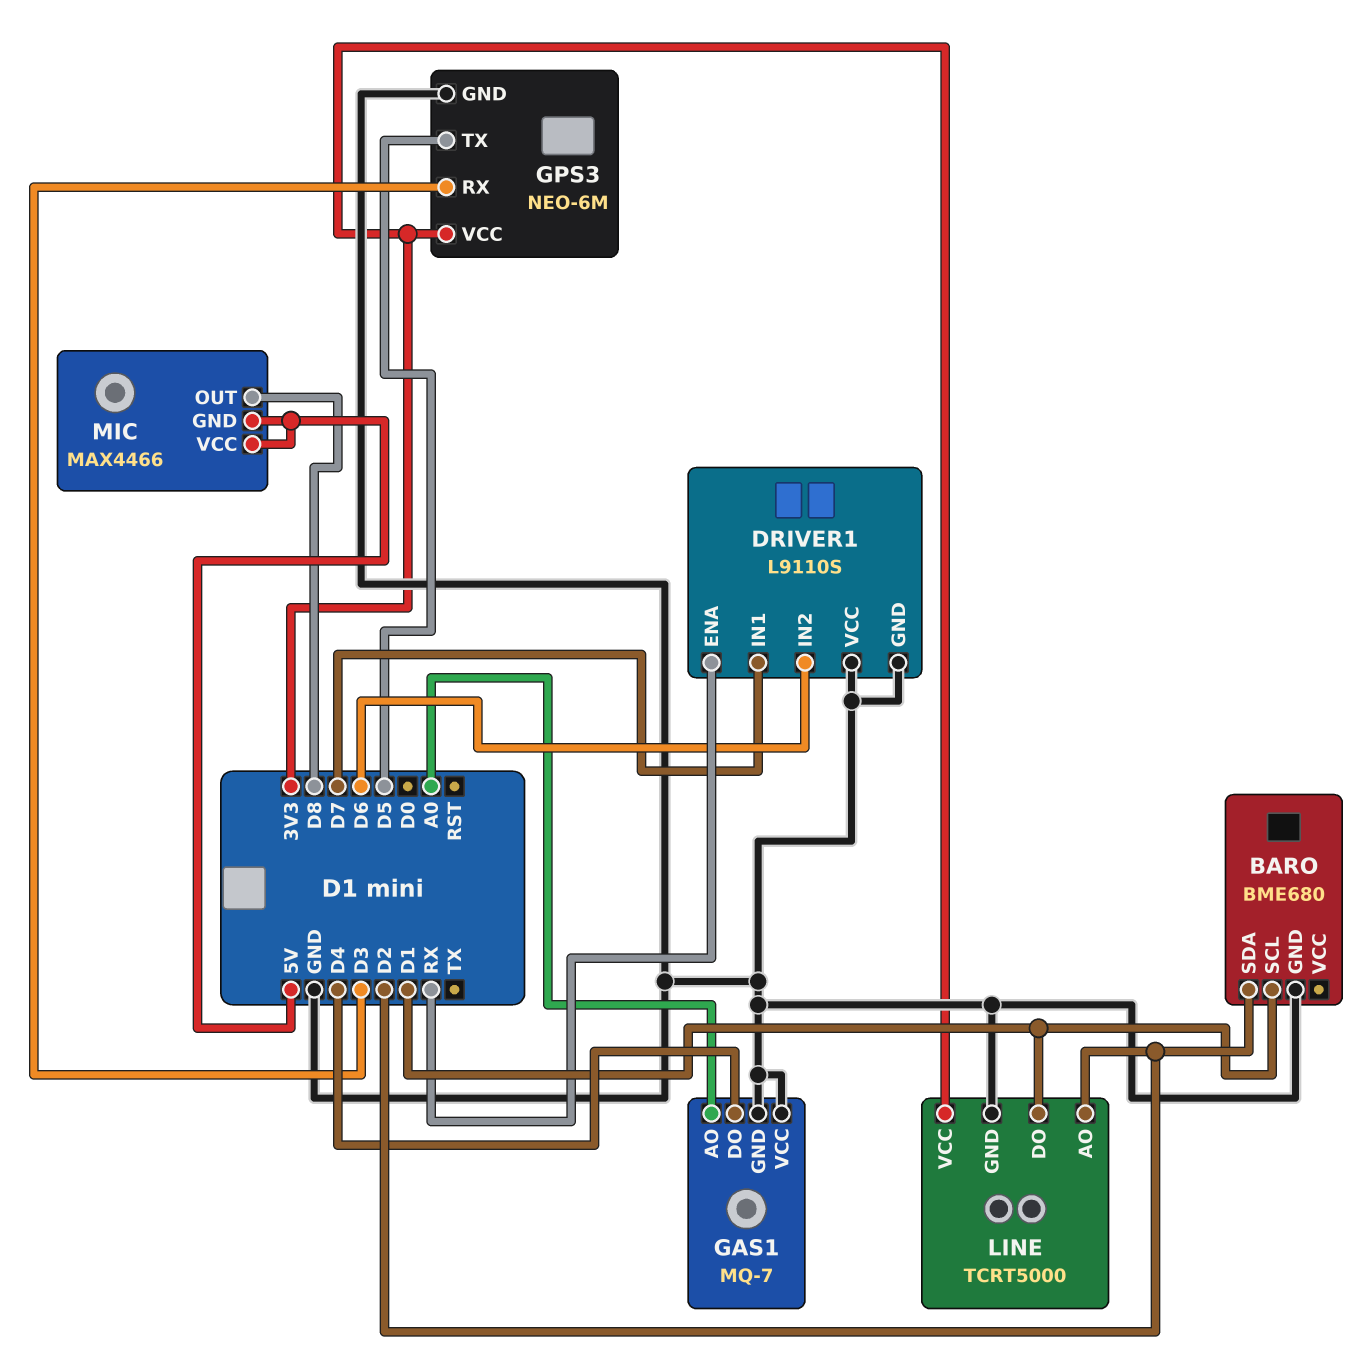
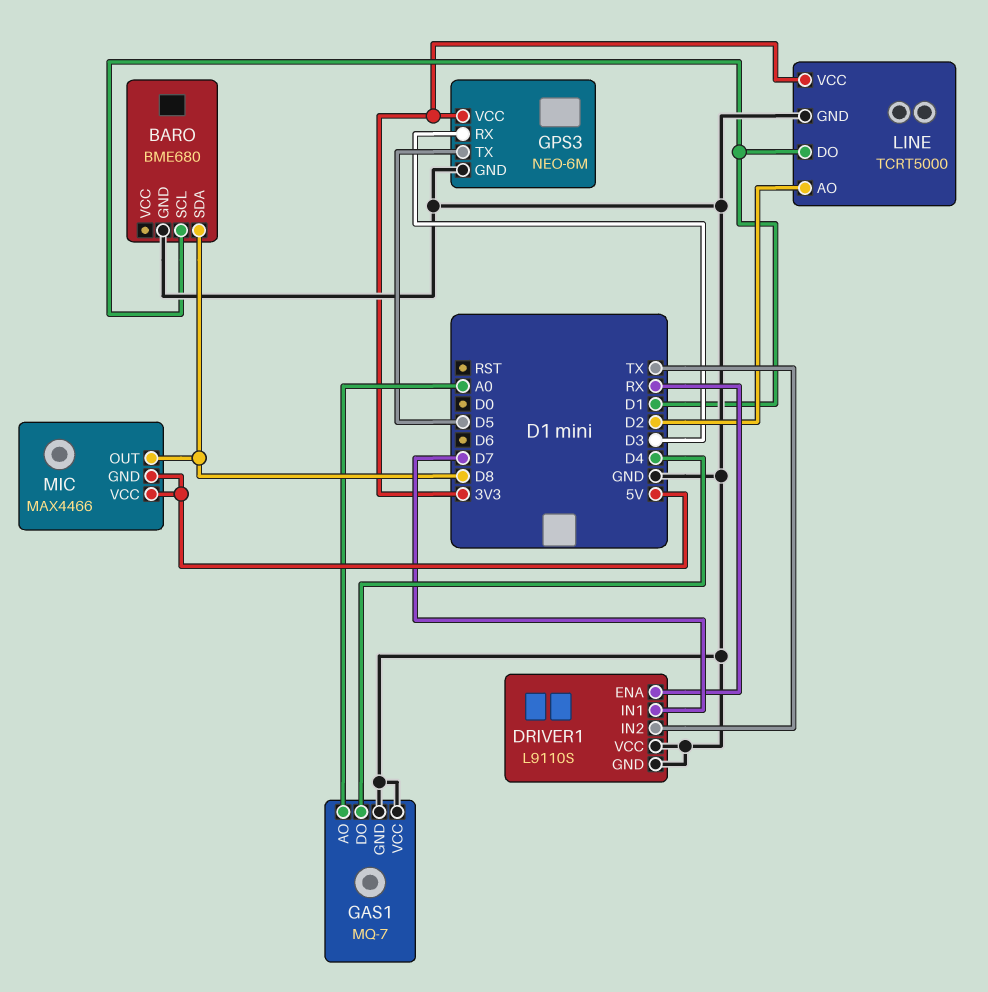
BARO pin SDA: D2 -> D8
DRIVER1 pin IN2: D6 -> TX

